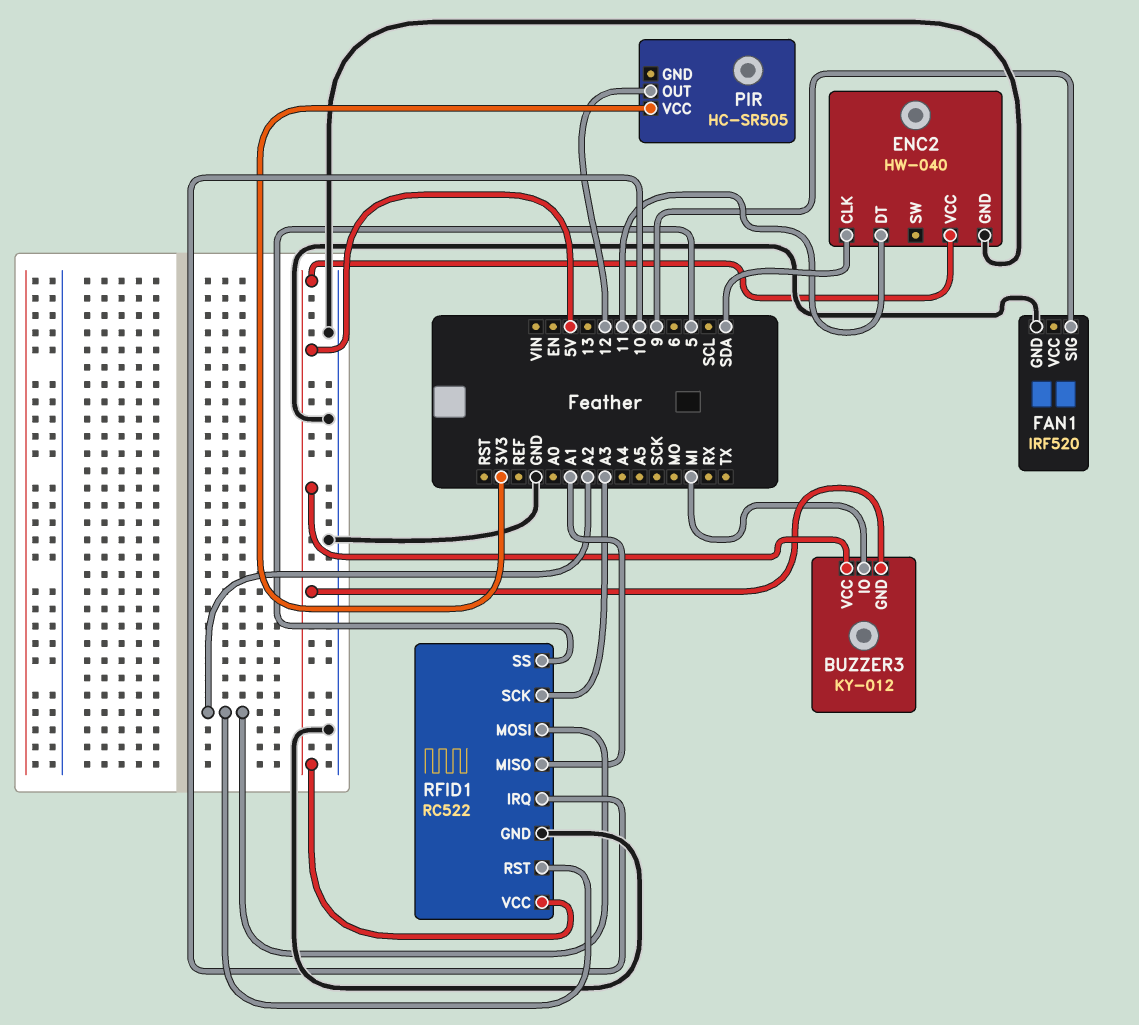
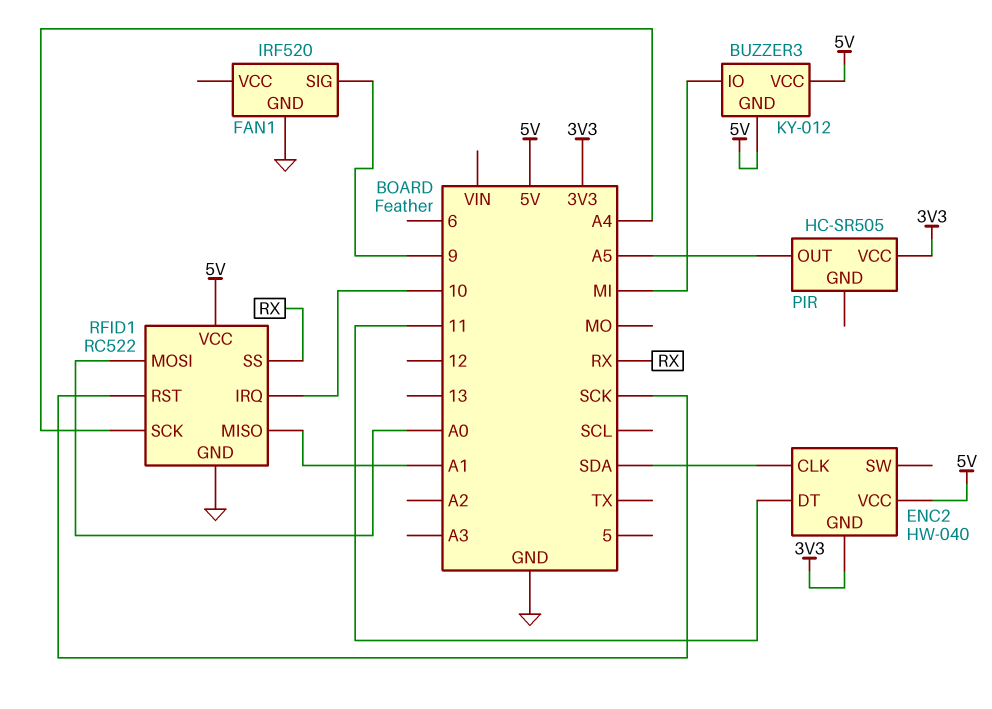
ENC2 pin GND: GND -> 3V3
PIR pin OUT: 12 -> A5
RFID1 pin MOSI: A2 -> A0
RFID1 pin RST: A2 -> SCK
RFID1 pin SCK: A3 -> A4
RFID1 pin SS: 5 -> RX

